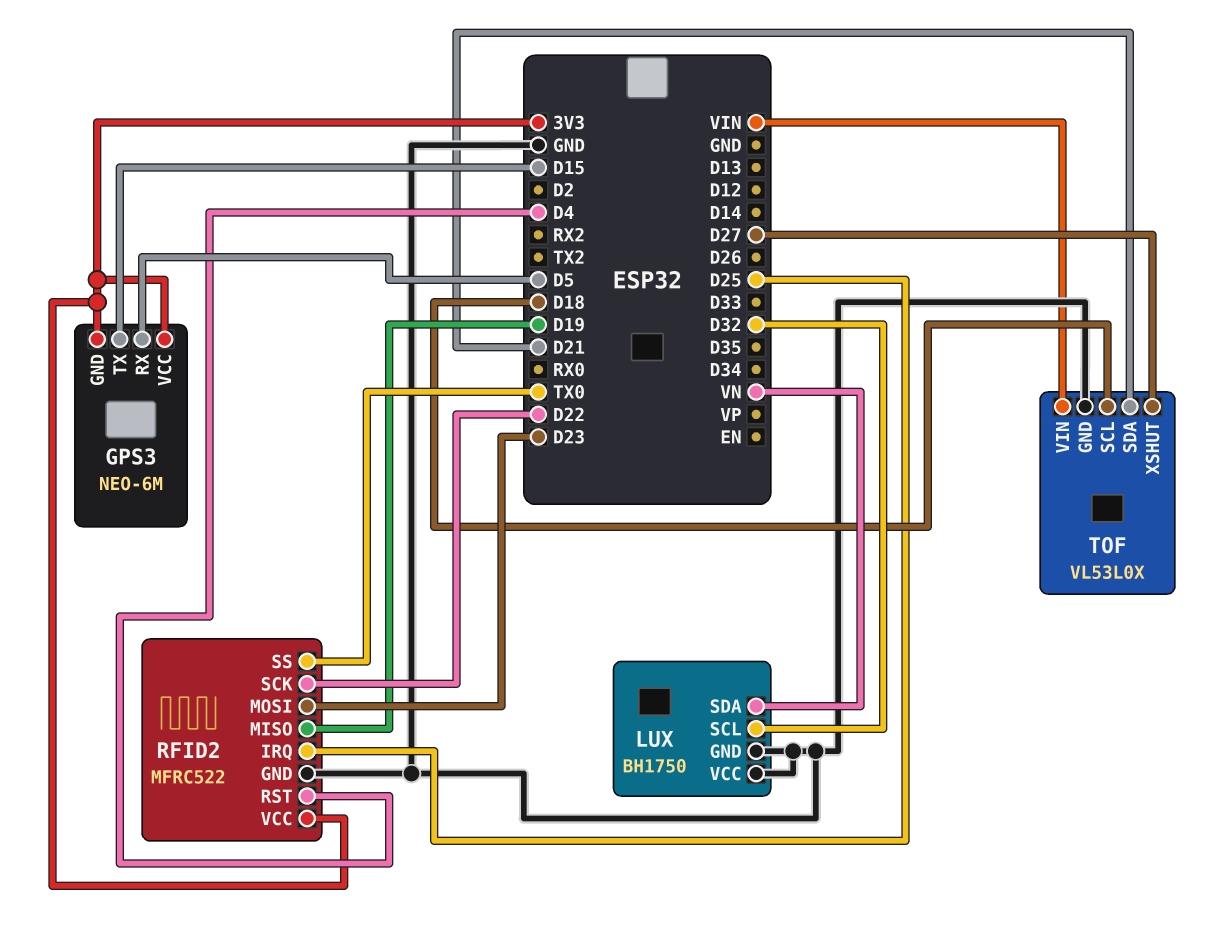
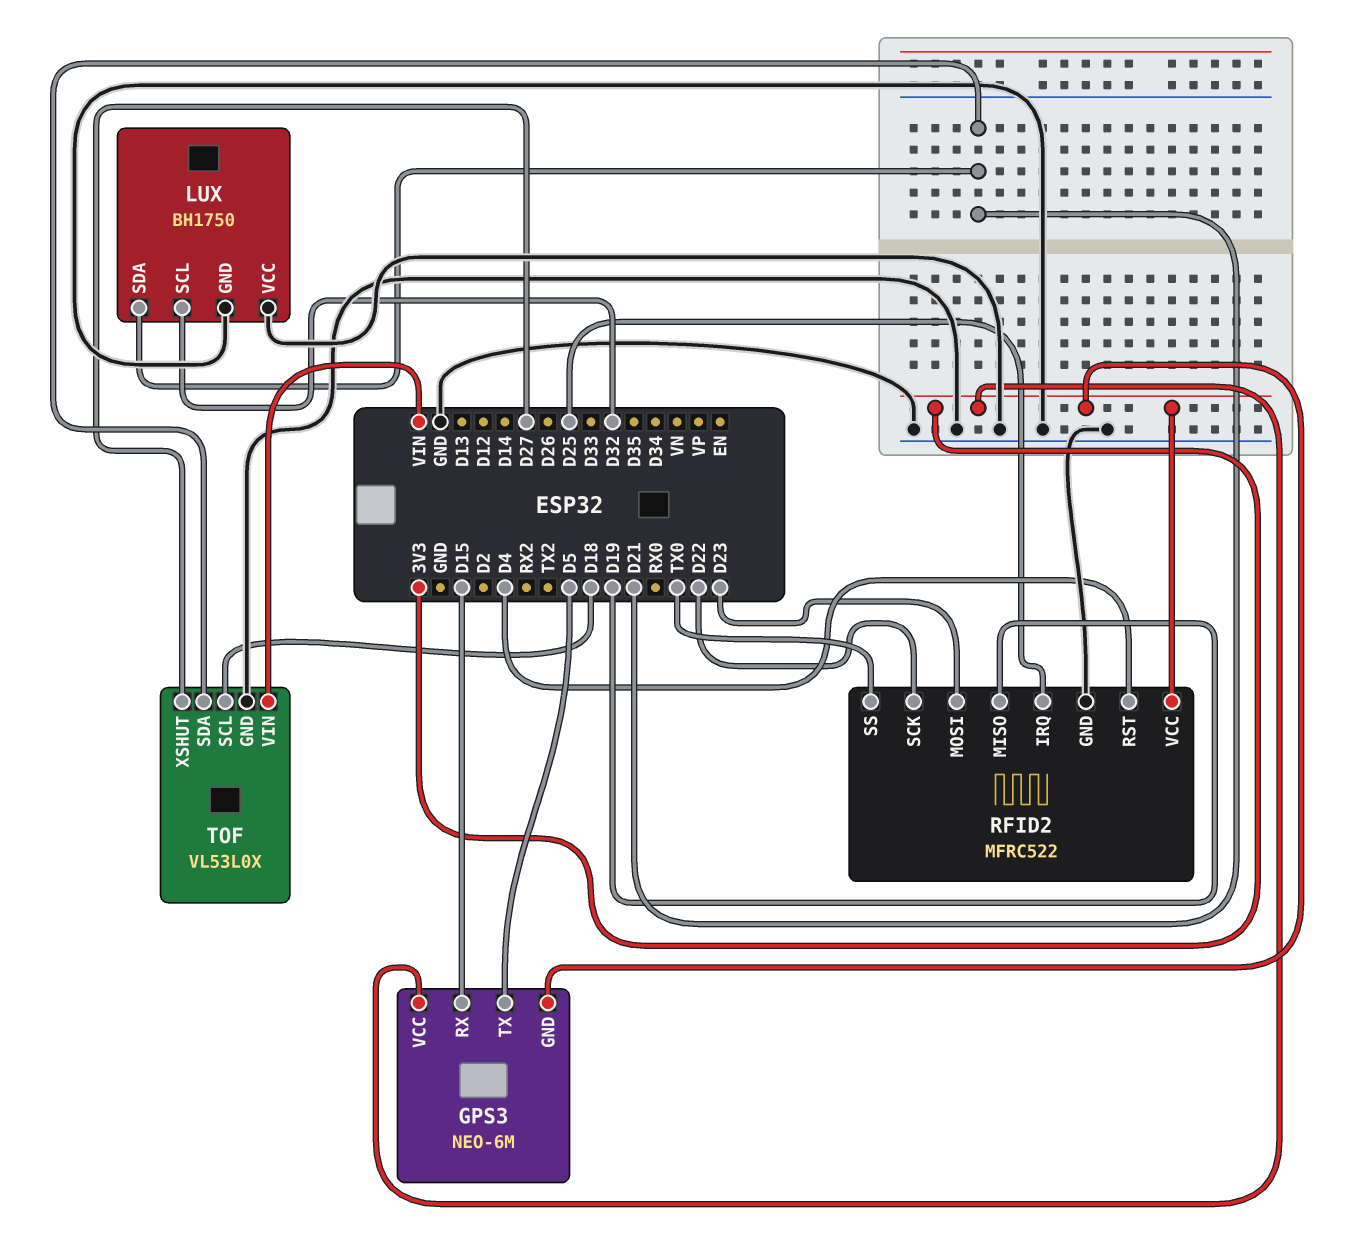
GPS3 pin RX: D5 -> D15
GPS3 pin TX: D15 -> D5
LUX pin SDA: VN -> D21

